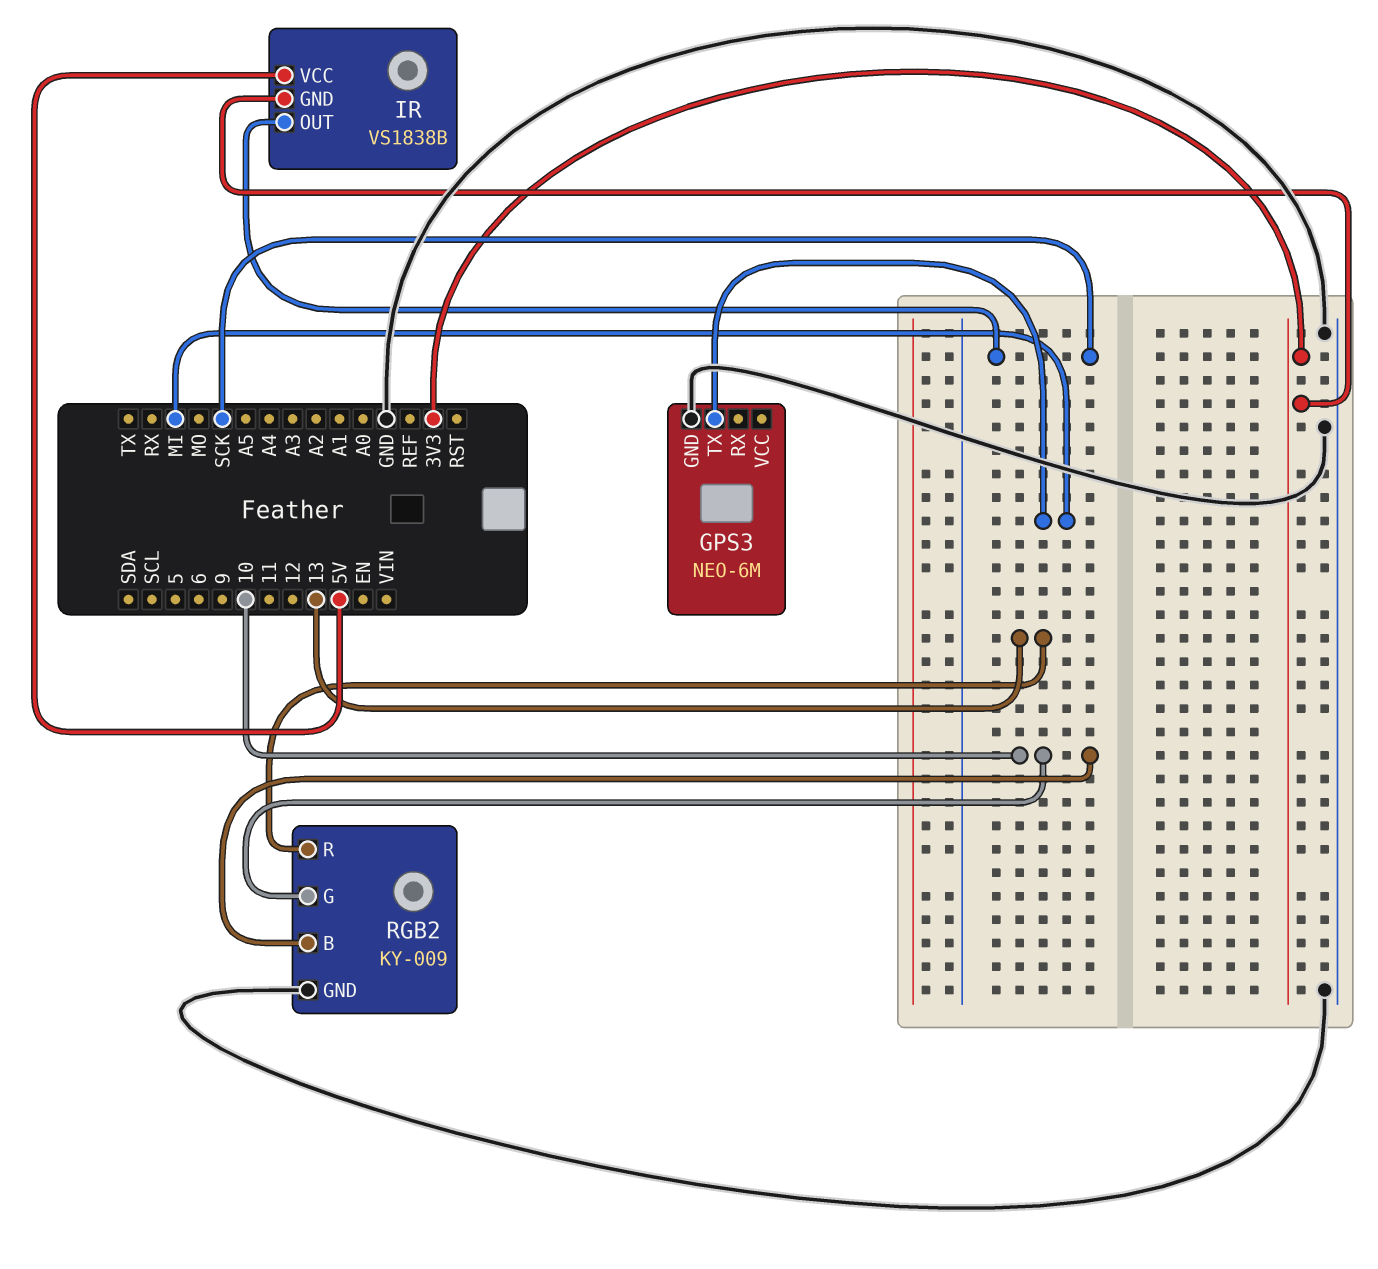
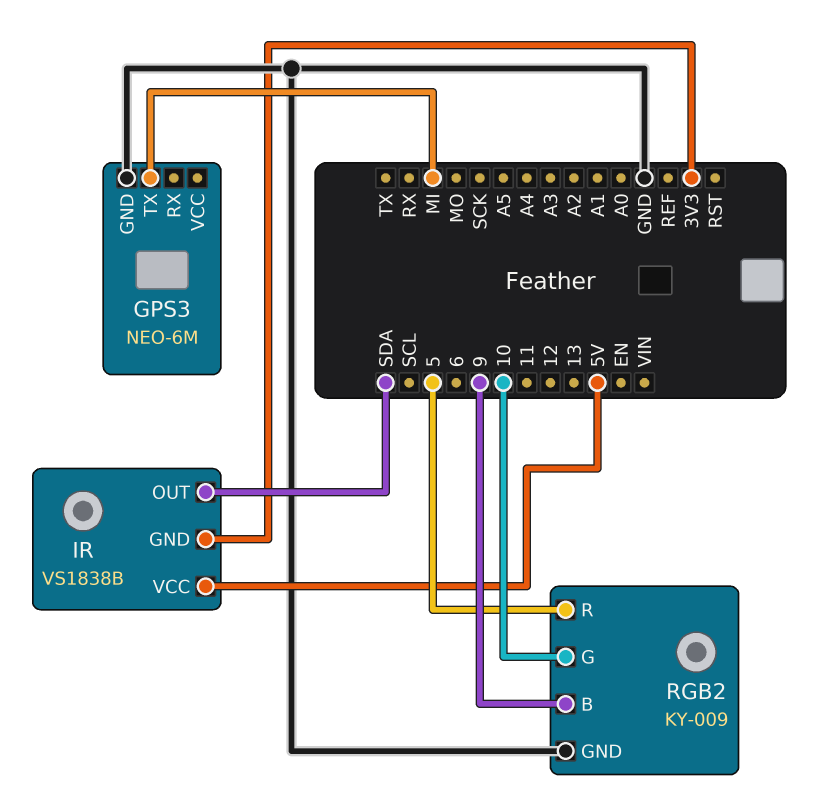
IR pin OUT: SCK -> SDA
RGB2 pin B: 10 -> 9
RGB2 pin R: 13 -> 5

